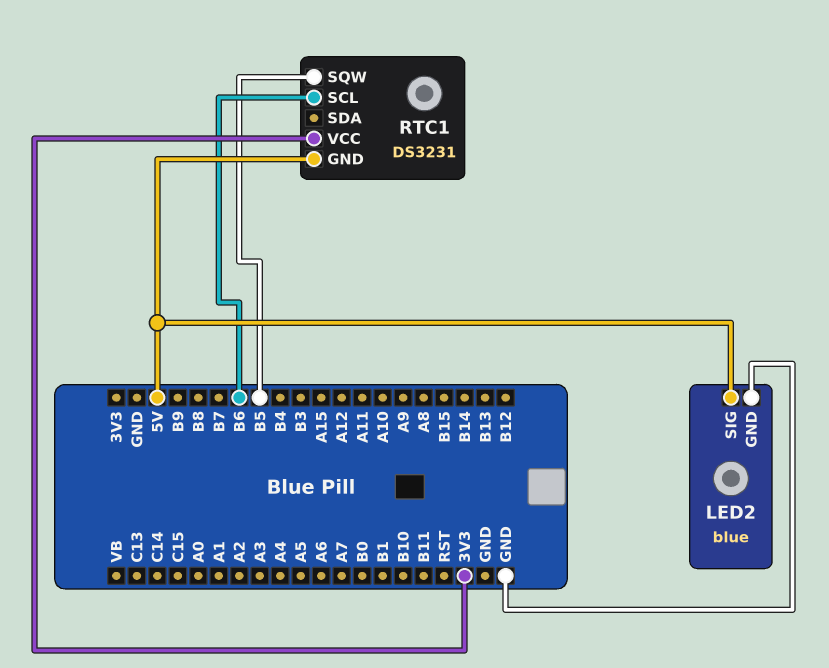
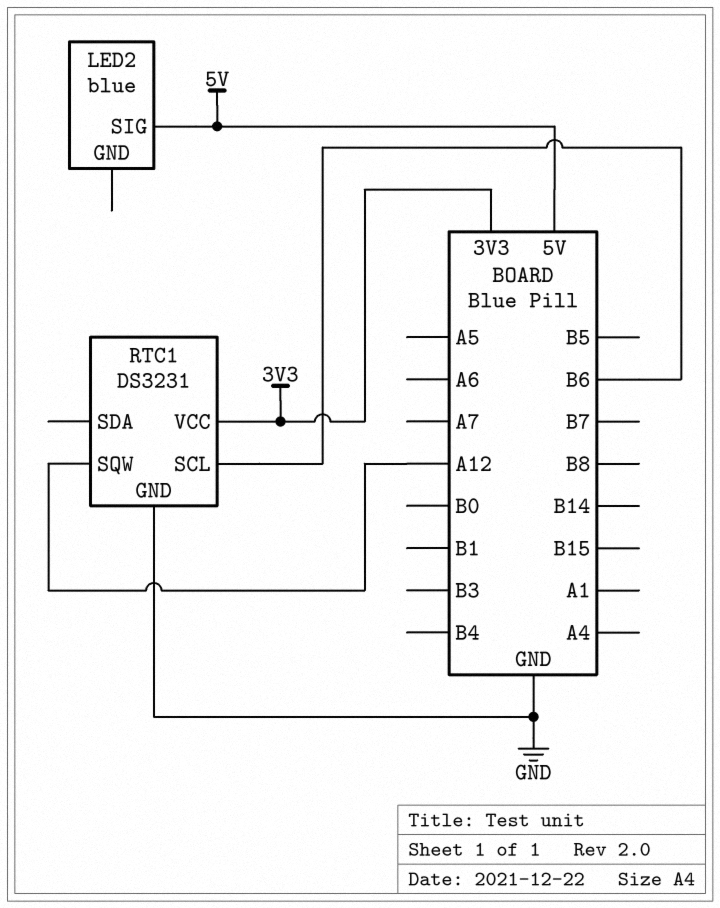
LED2 pin GND: GND -> none
RTC1 pin GND: 5V -> GND
RTC1 pin SQW: B5 -> A12

